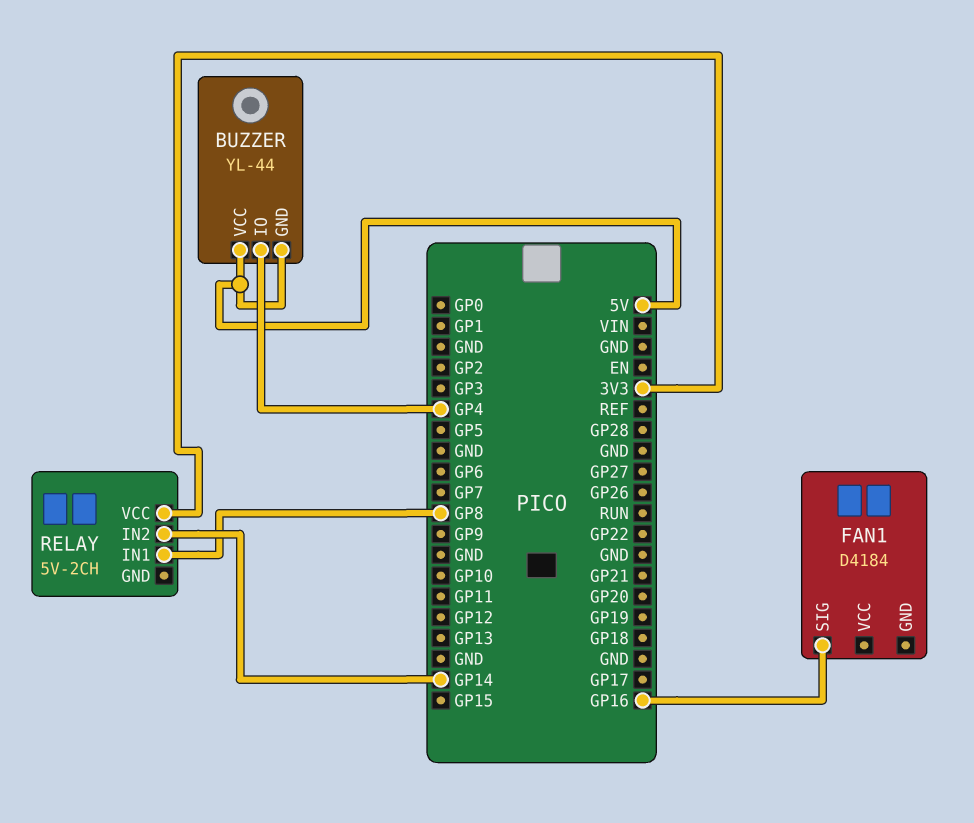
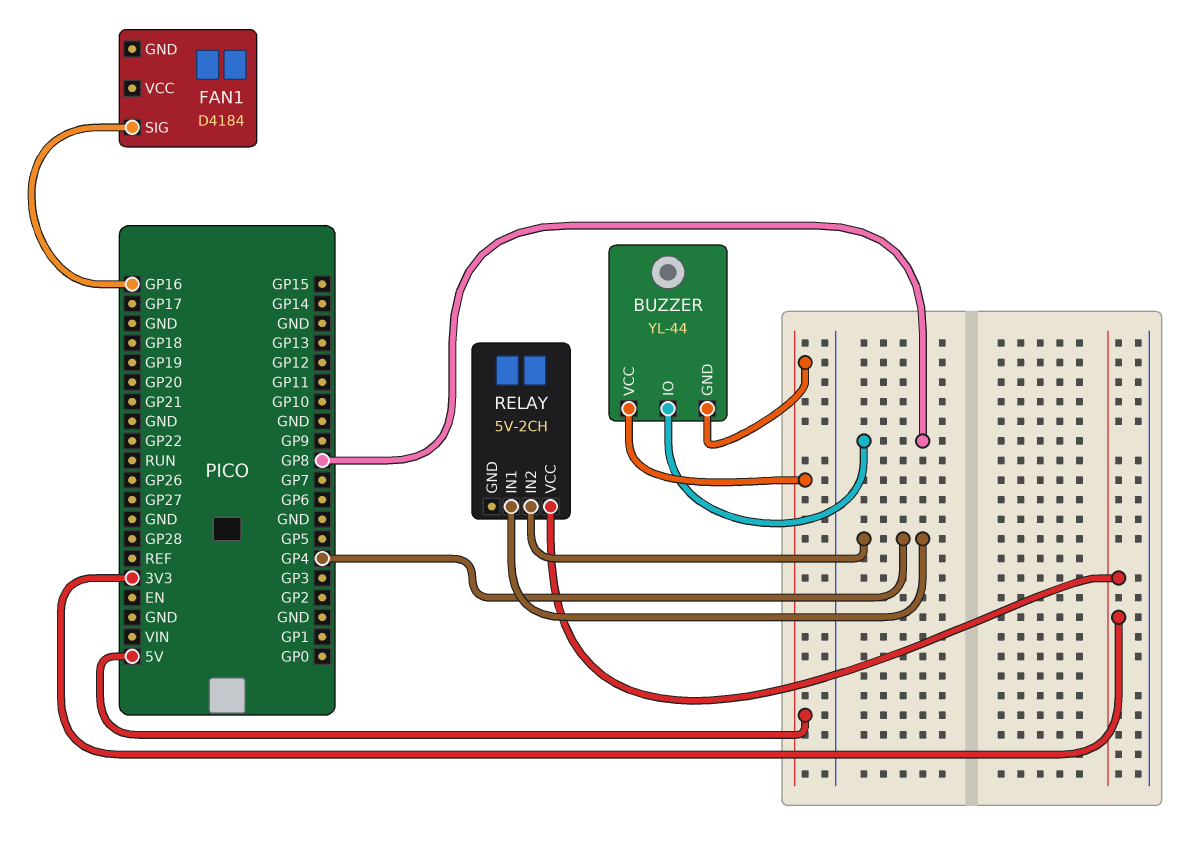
BUZZER pin IO: GP4 -> GP8
RELAY pin IN1: GP8 -> GP4
RELAY pin IN2: GP14 -> GP4

